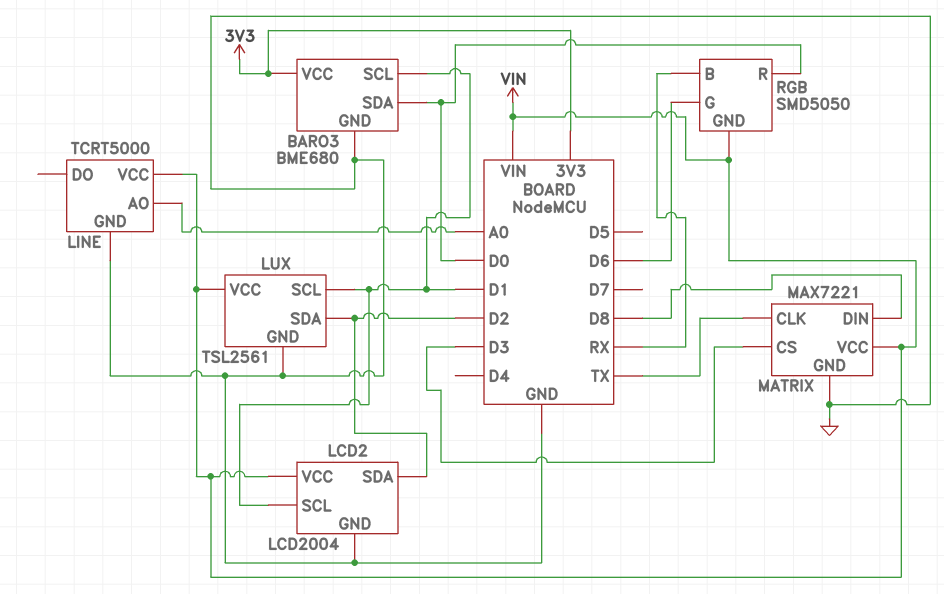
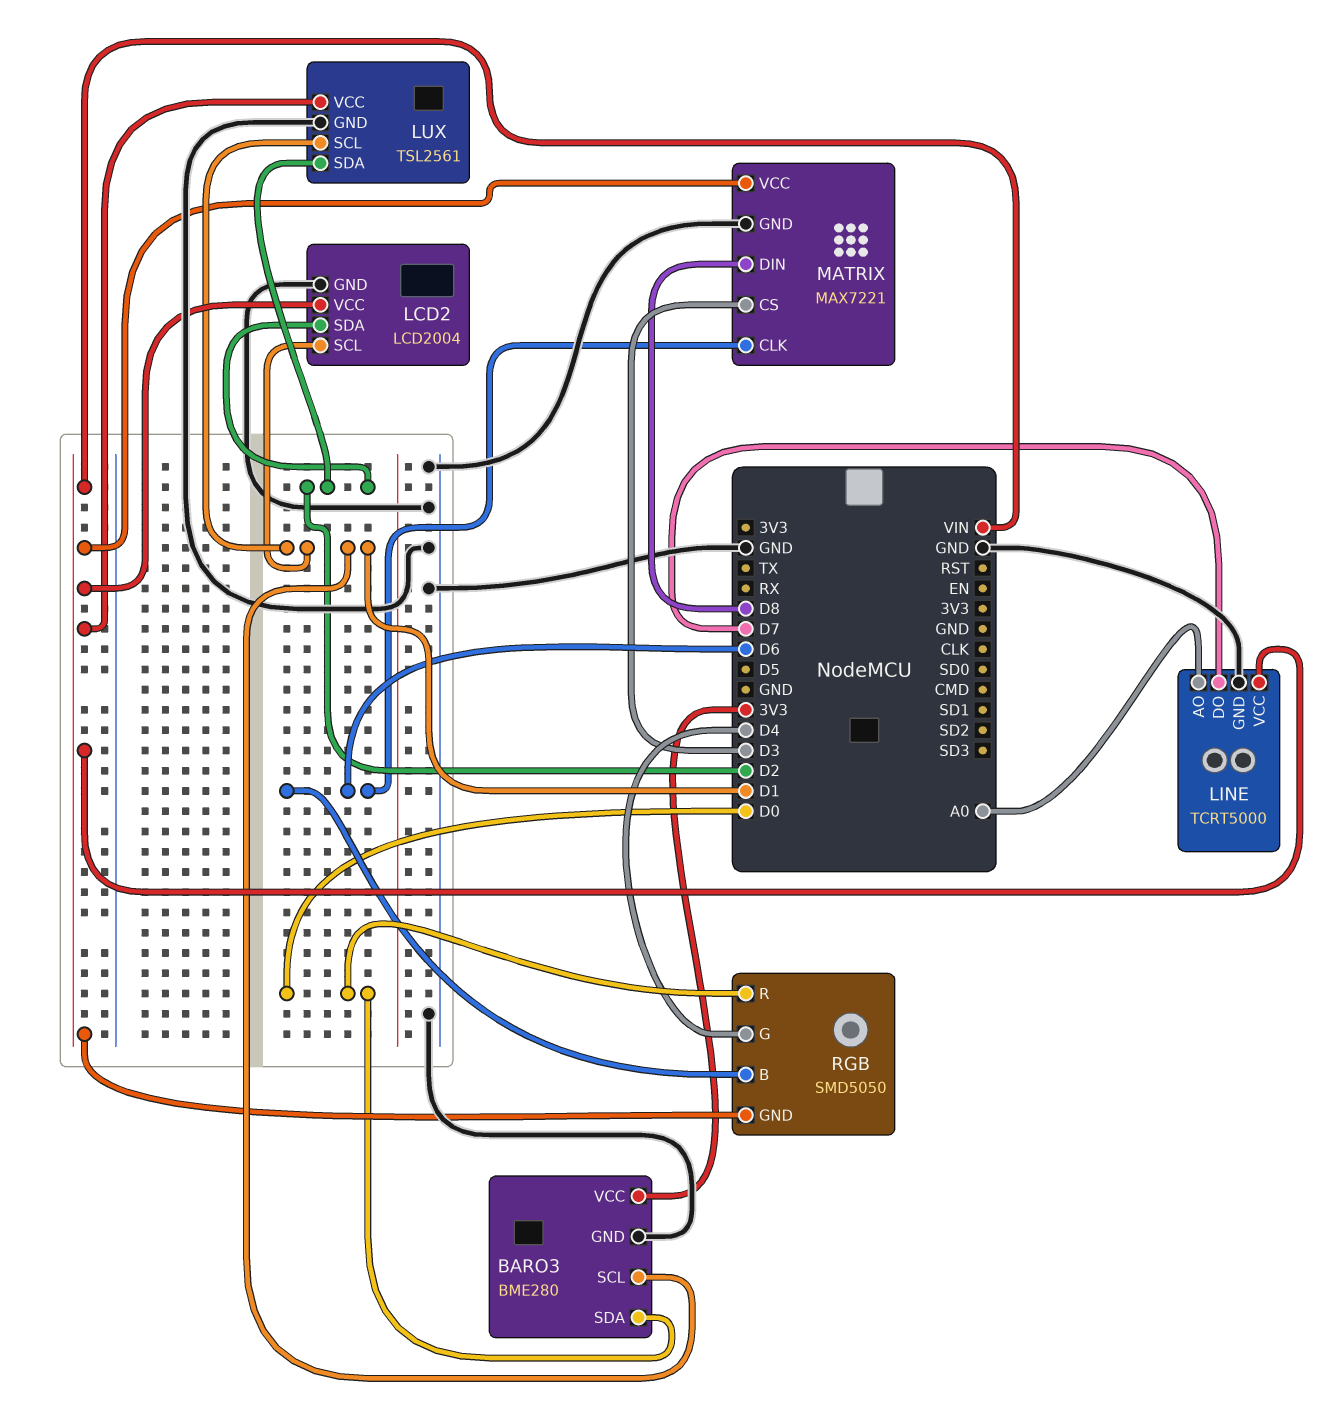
BARO3: BME680 -> BME280
LINE pin DO: none -> D7
MATRIX pin CLK: TX -> D6
RGB pin B: RX -> D6
RGB pin G: D6 -> D4

